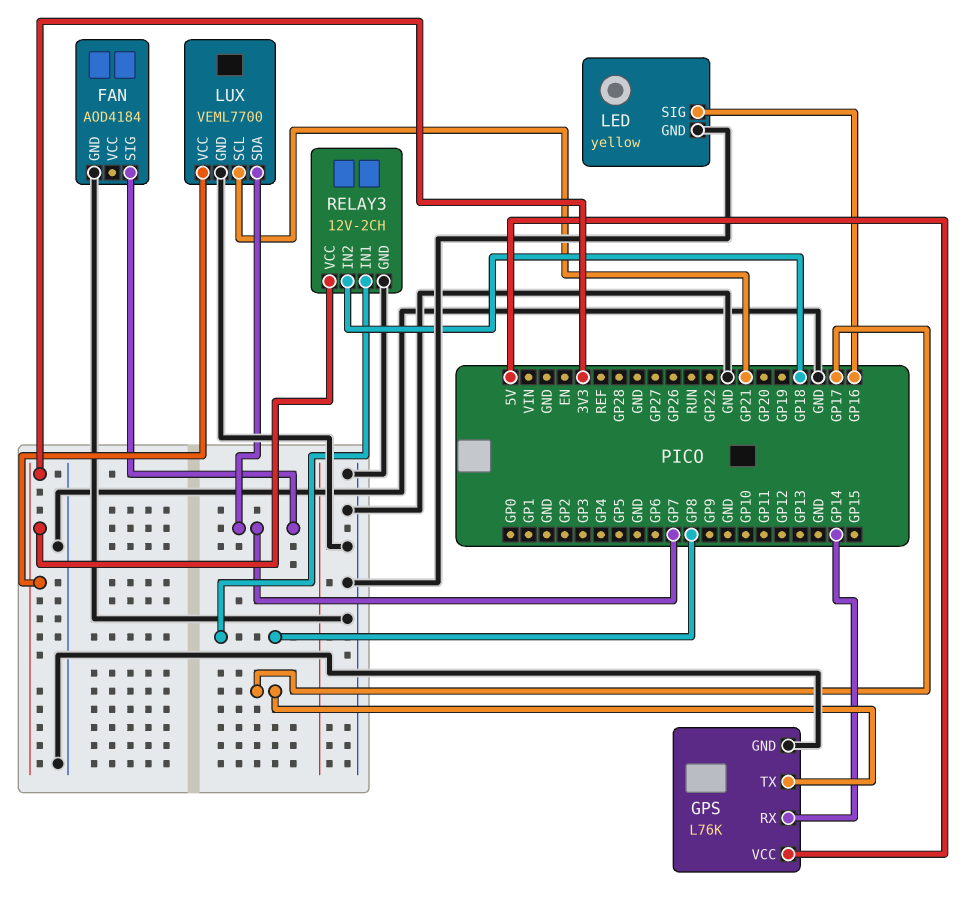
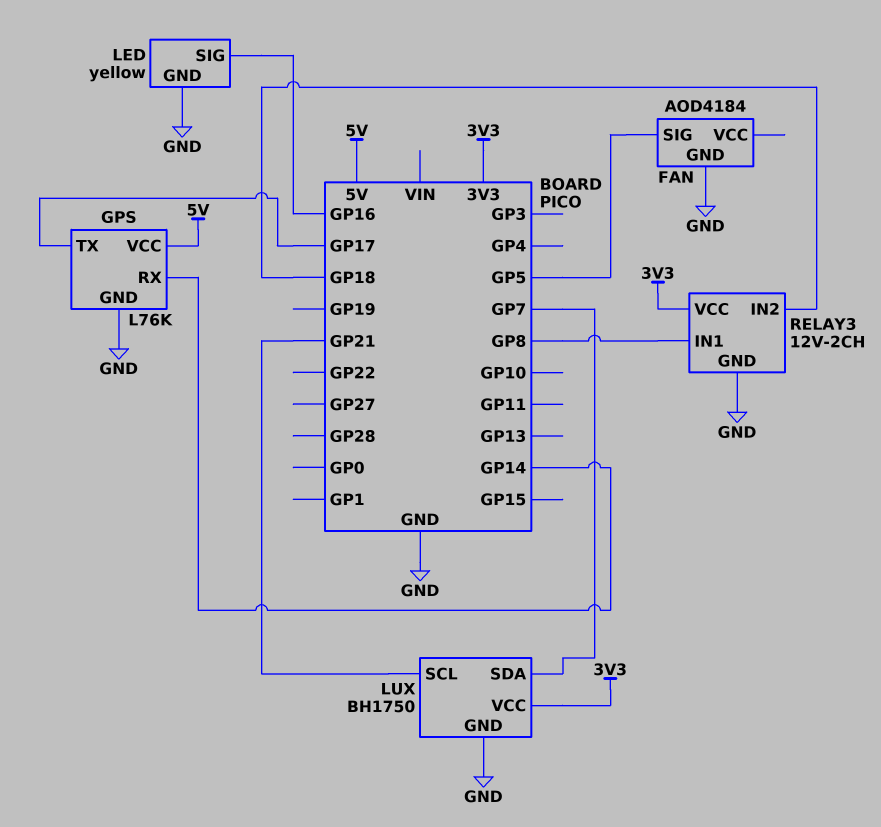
FAN pin SIG: GP7 -> GP5
LUX: VEML7700 -> BH1750

